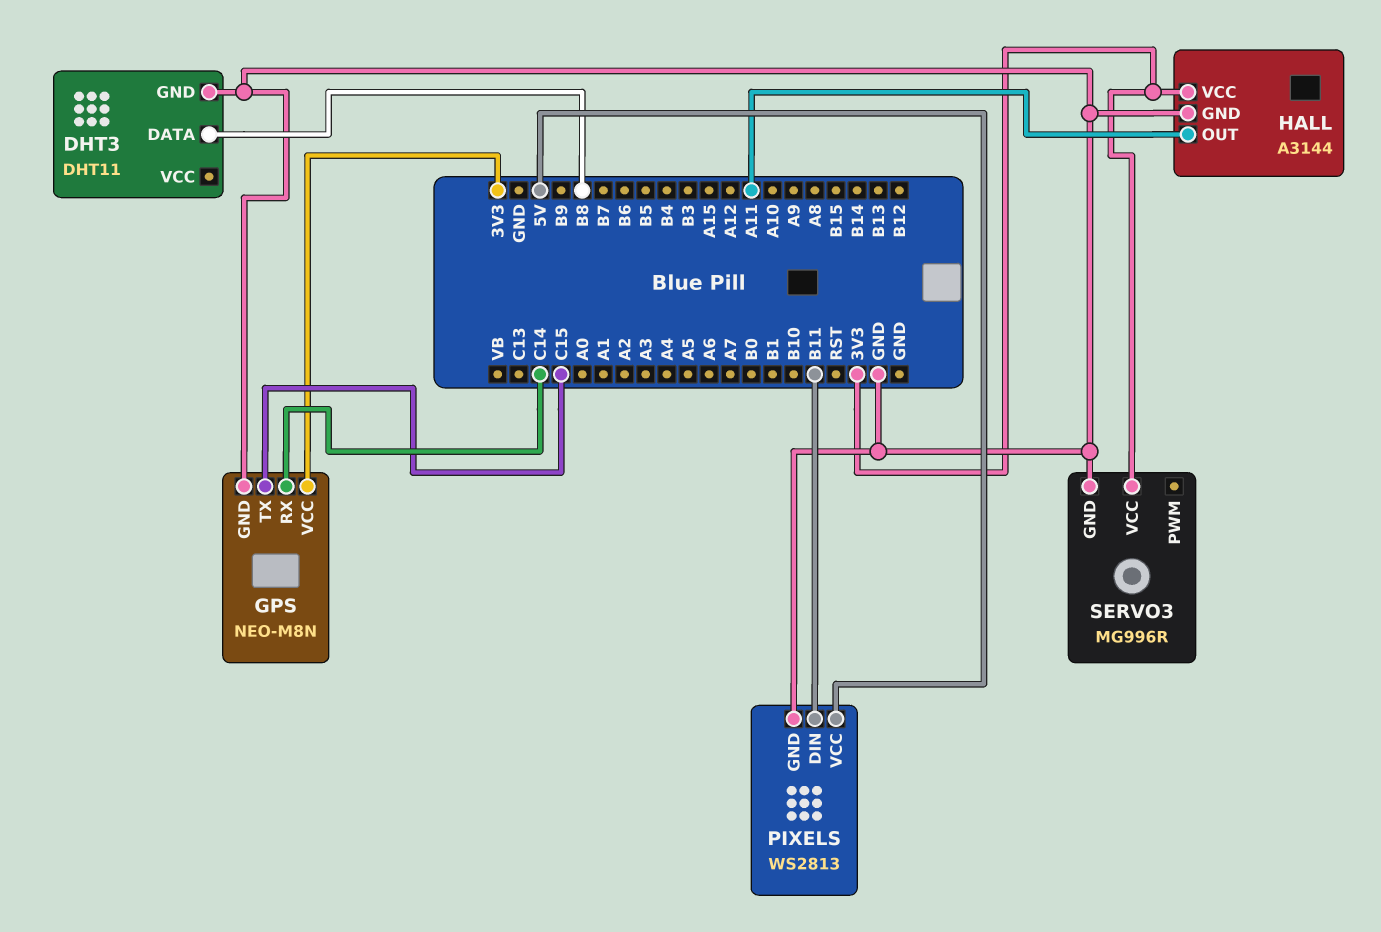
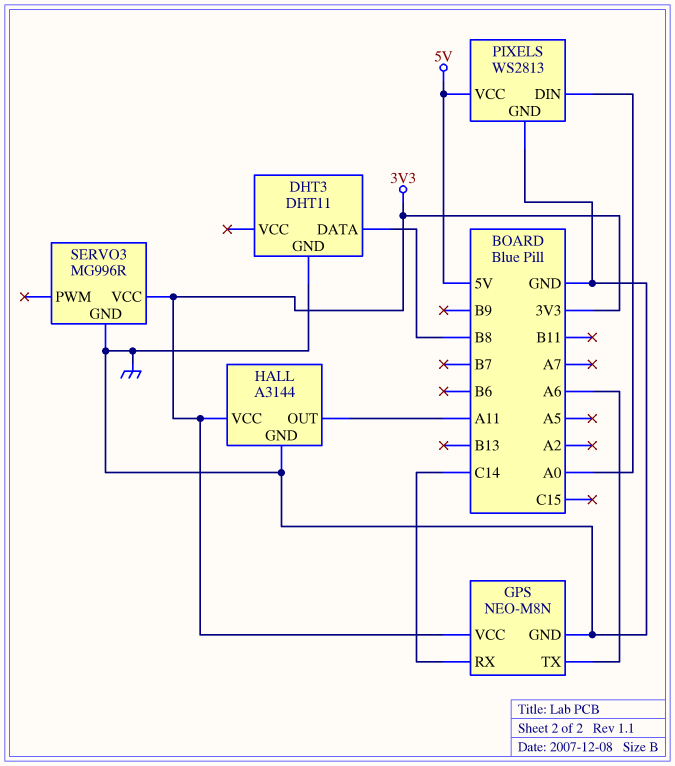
GPS pin TX: C15 -> A6
PIXELS pin DIN: B11 -> A0

